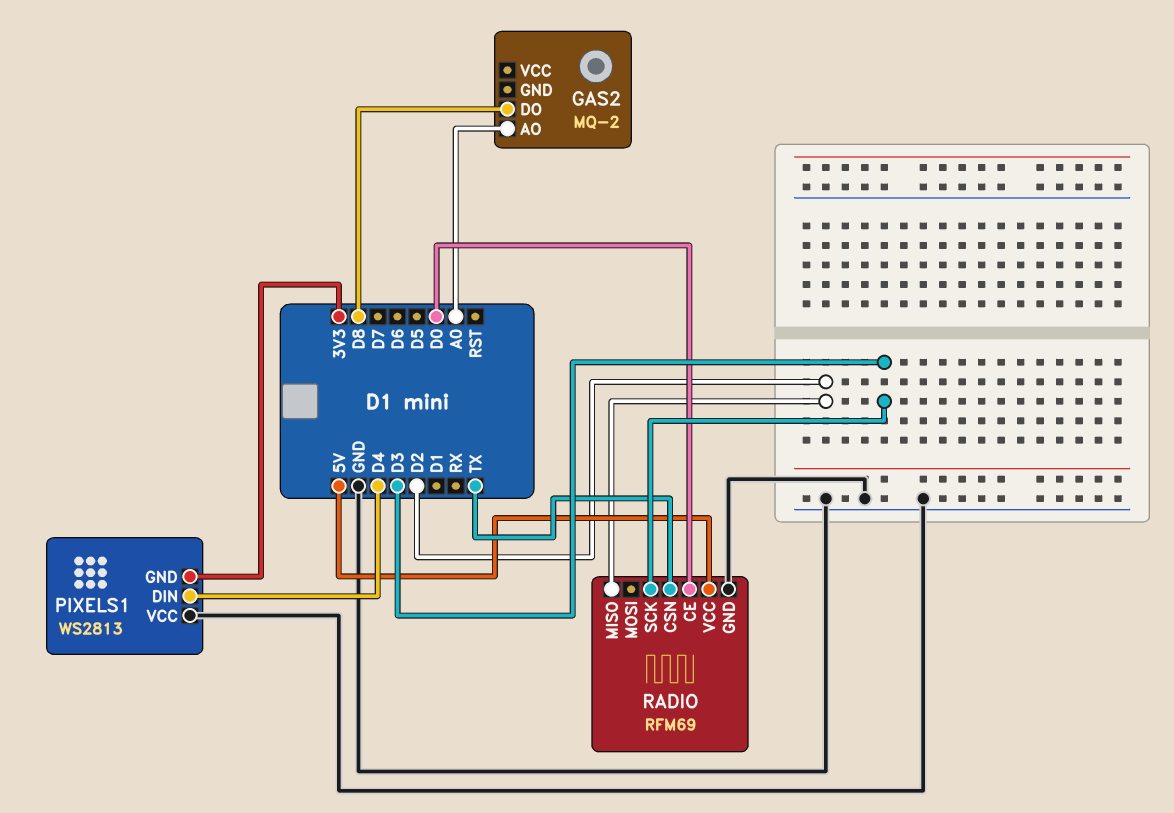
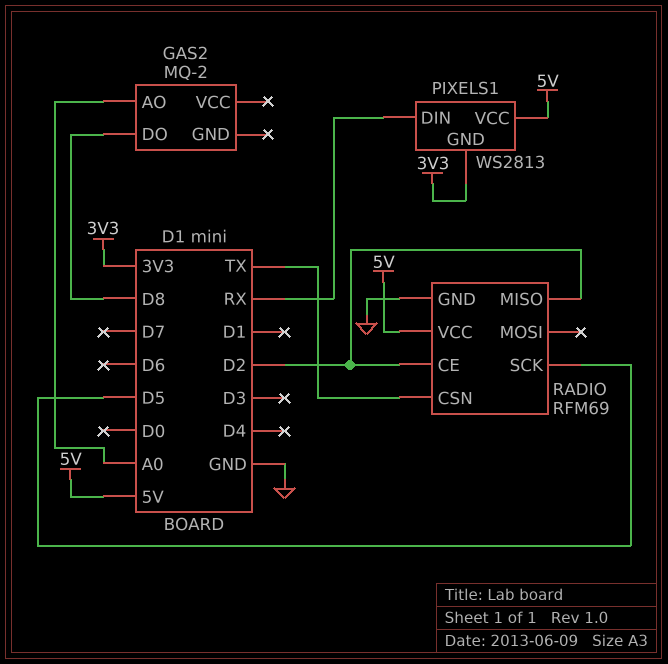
PIXELS1 pin DIN: D4 -> RX
PIXELS1 pin VCC: GND -> 5V
RADIO pin CE: D0 -> D2
RADIO pin SCK: D3 -> D5

